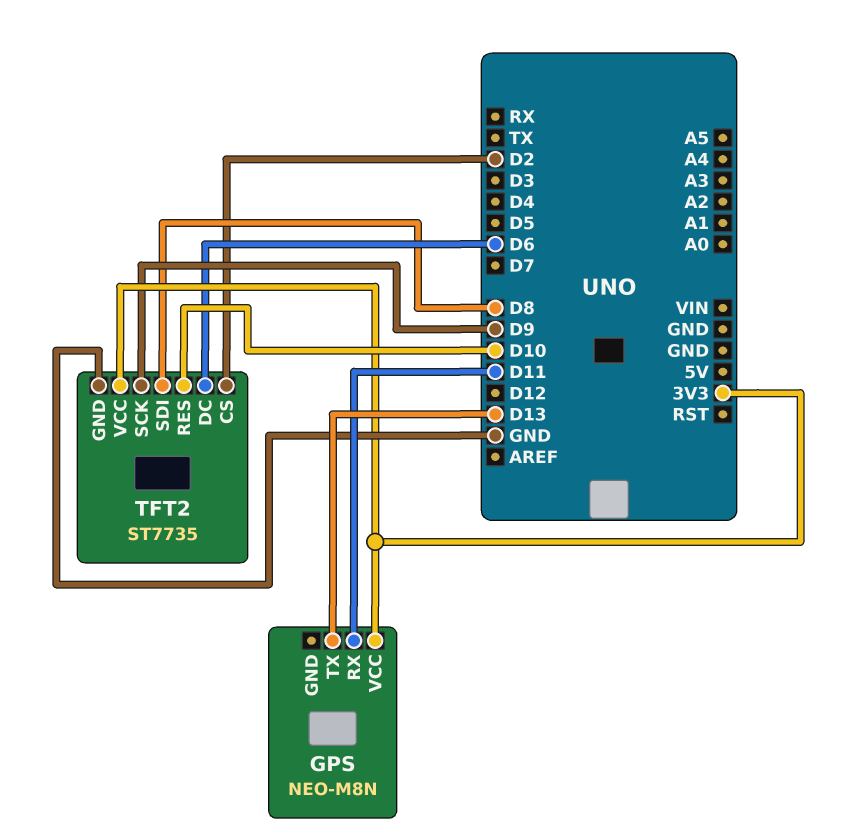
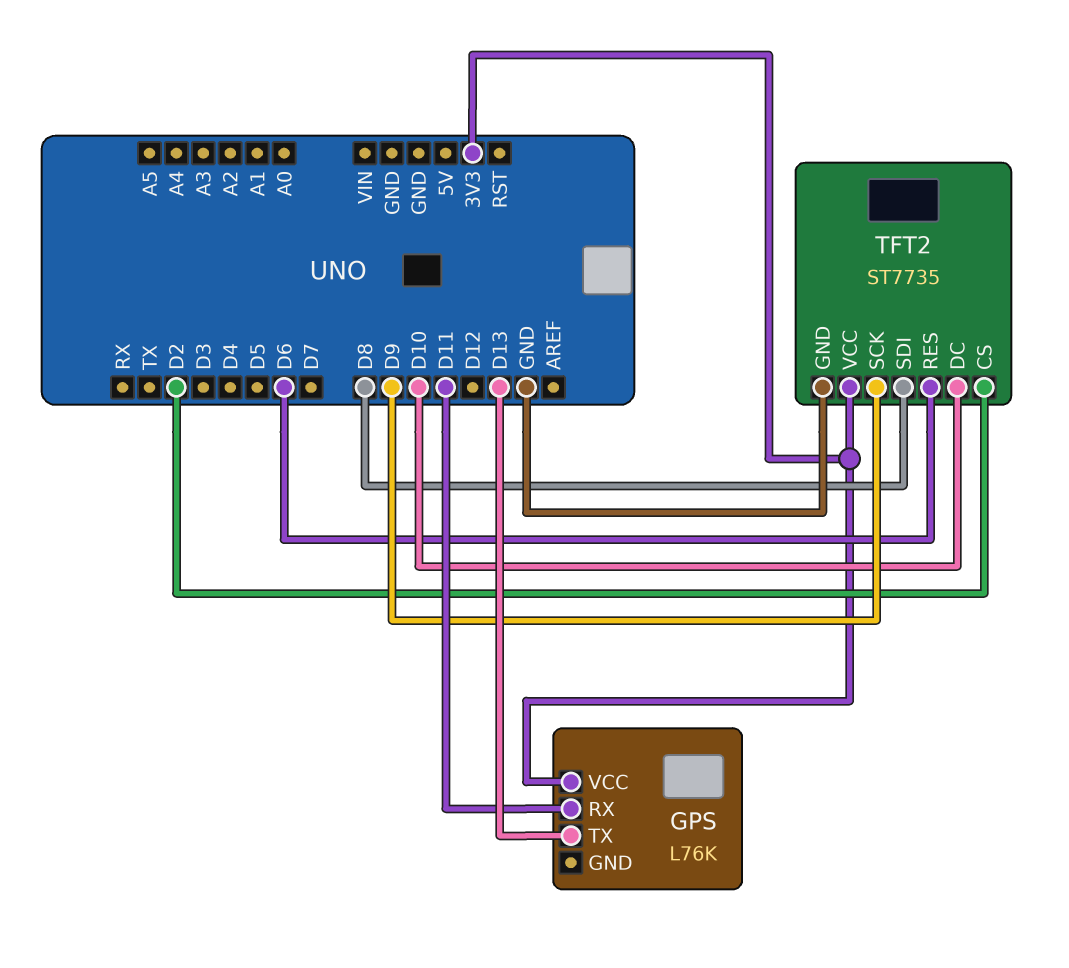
GPS: NEO-M8N -> L76K
TFT2 pin DC: D6 -> D10
TFT2 pin RES: D10 -> D6

